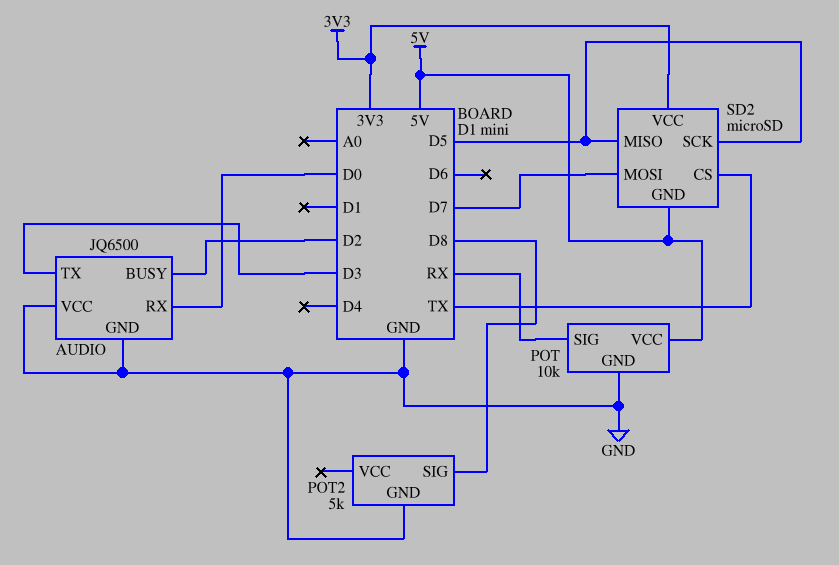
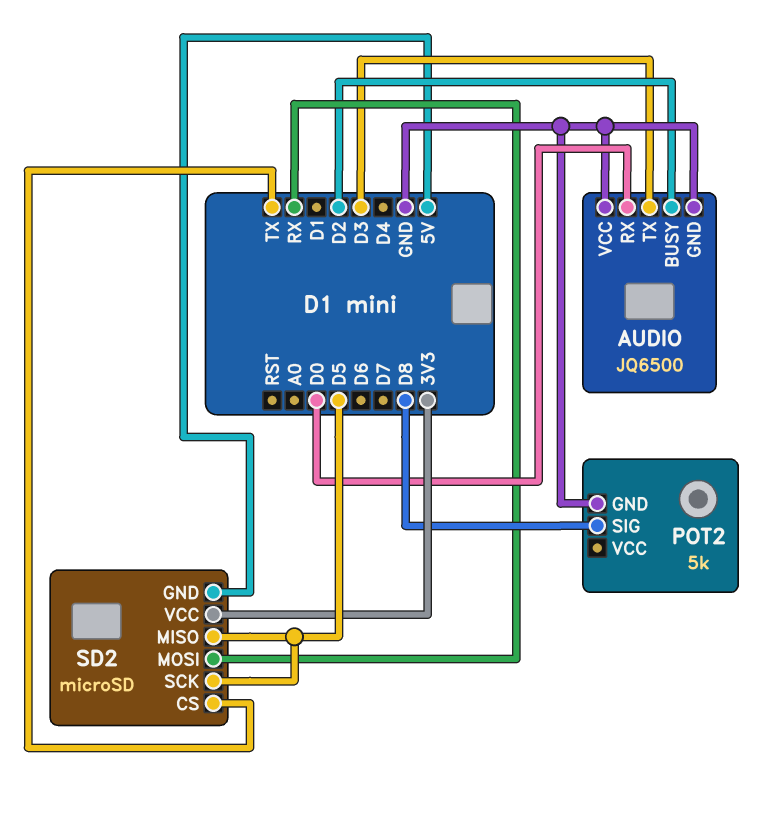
POT: 10k -> none
POT pin GND: GND -> none
POT pin SIG: RX -> none
POT pin VCC: 5V -> none
SD2 pin MOSI: D7 -> RX

